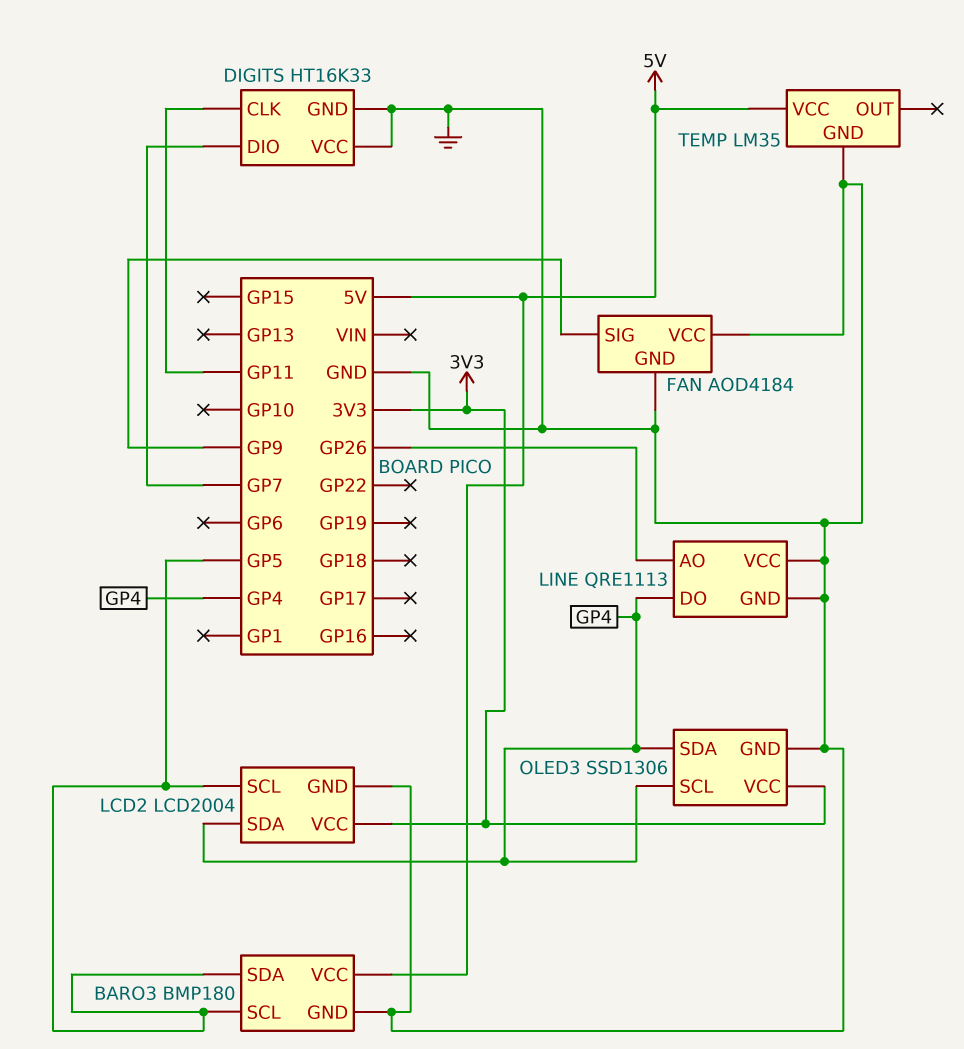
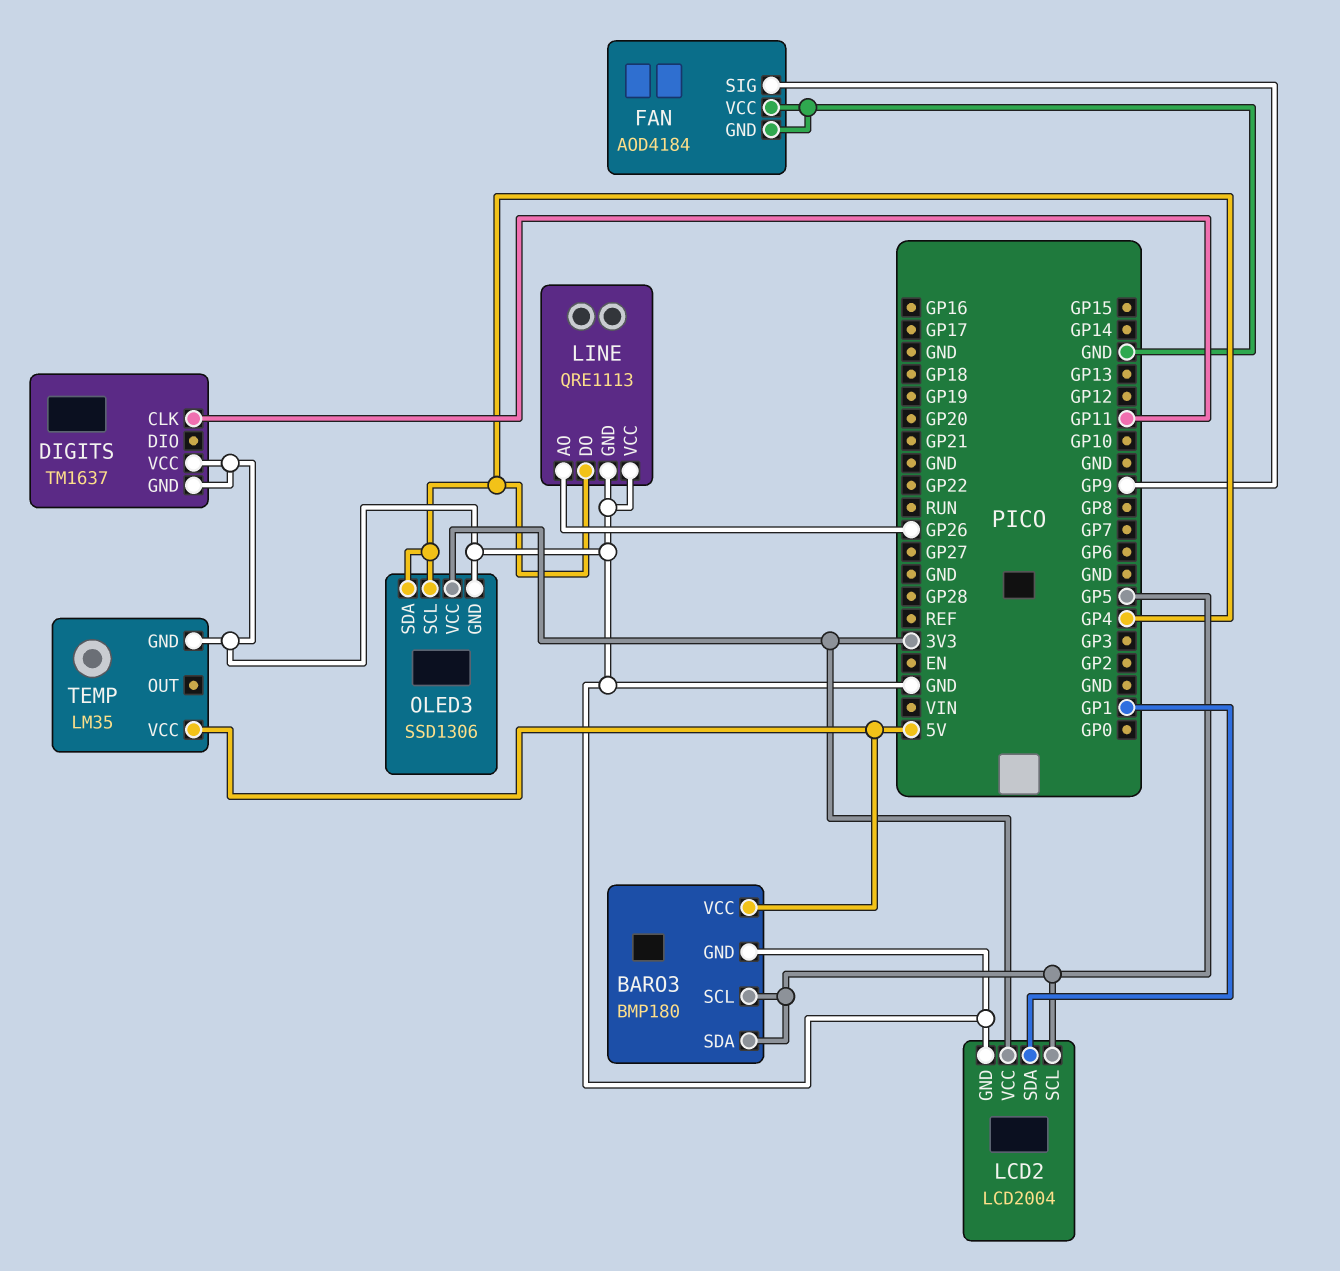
DIGITS: HT16K33 -> TM1637
DIGITS pin DIO: GP7 -> none
LCD2 pin SDA: GP4 -> GP1

